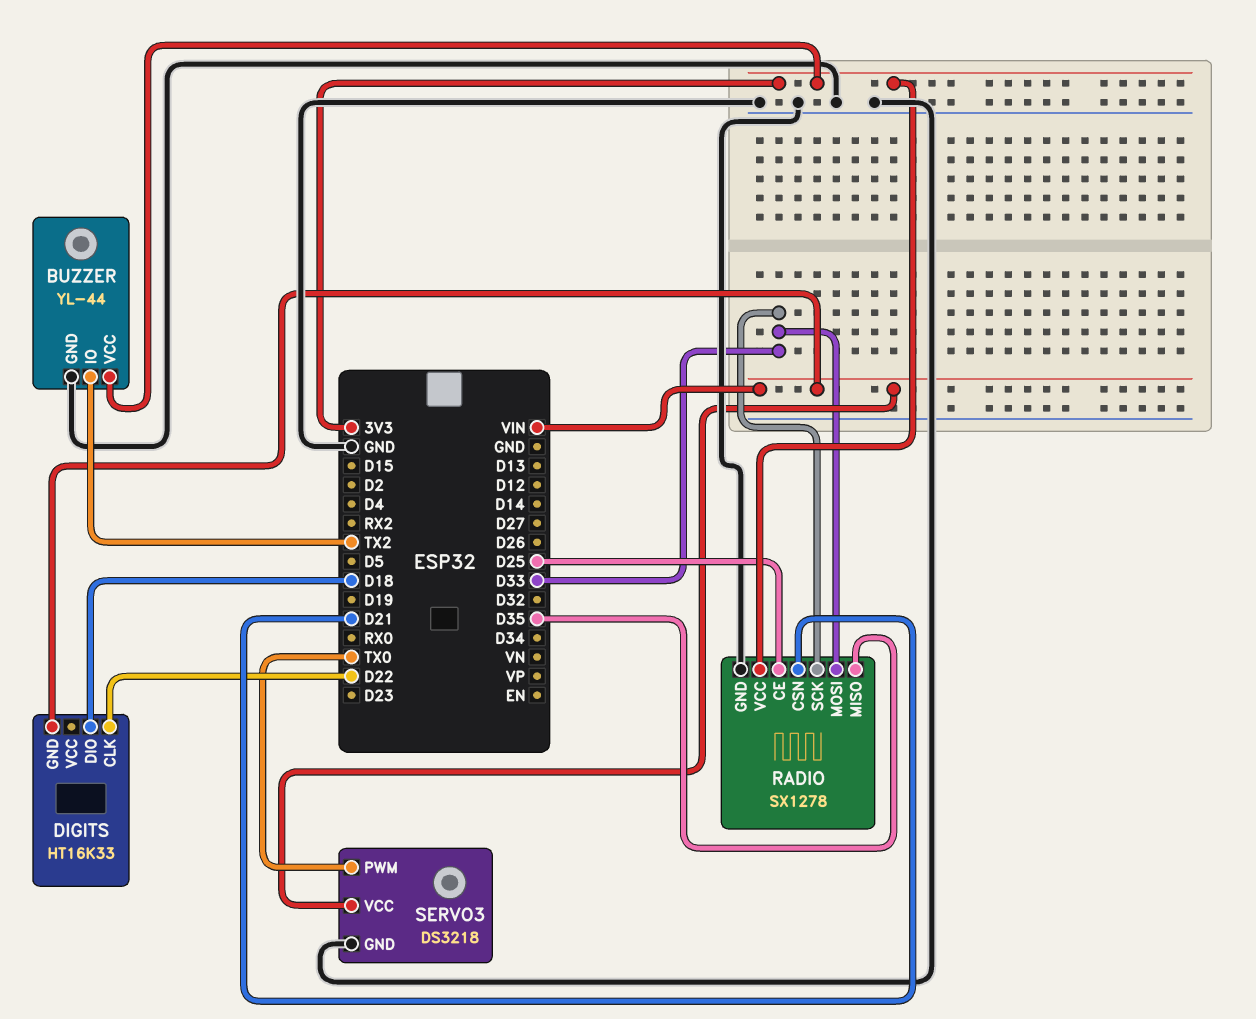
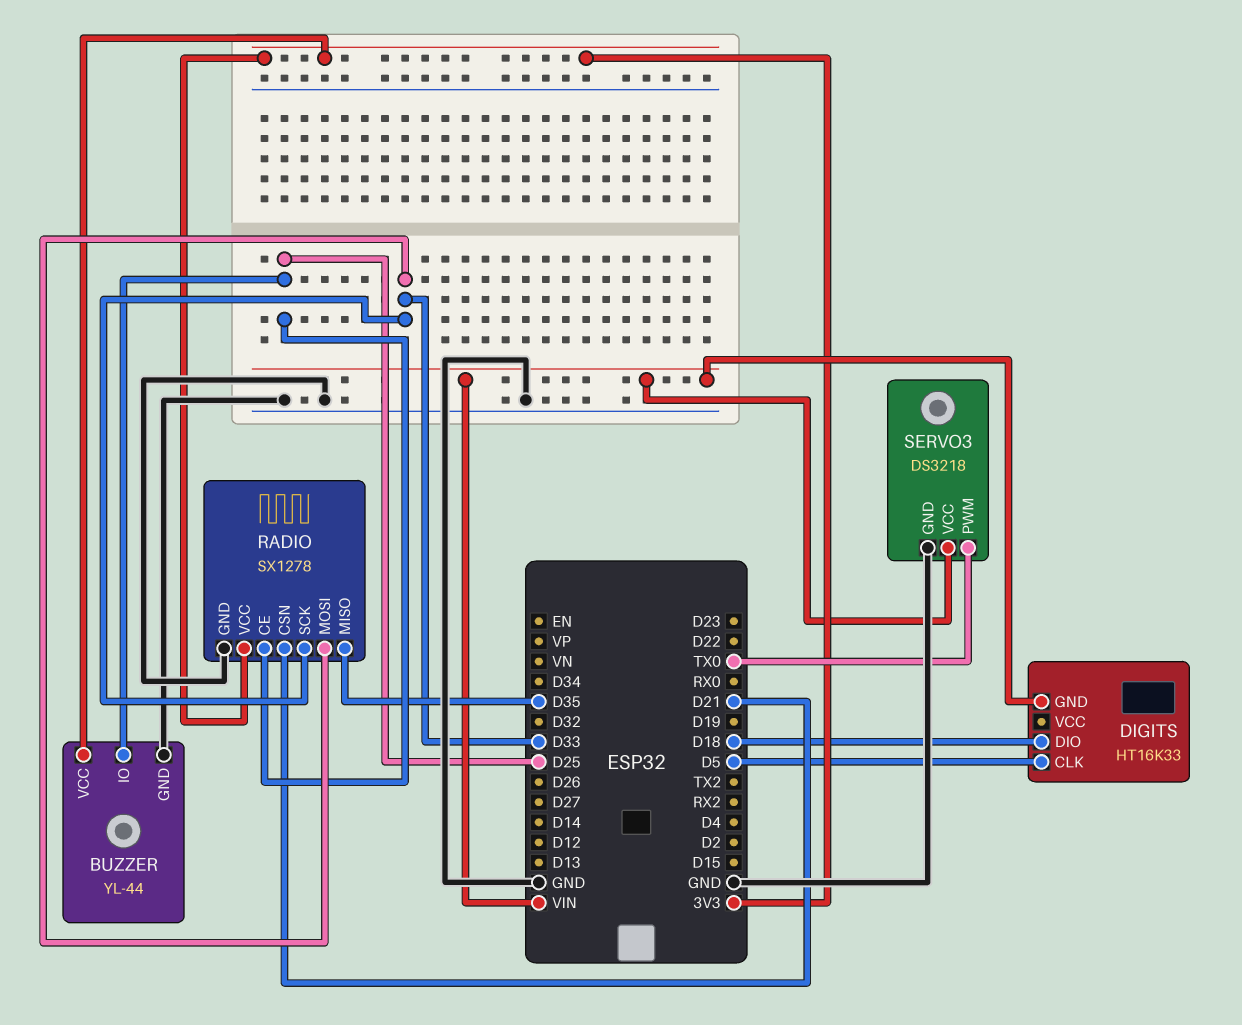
BUZZER pin IO: TX2 -> D25
DIGITS pin CLK: D22 -> D5

